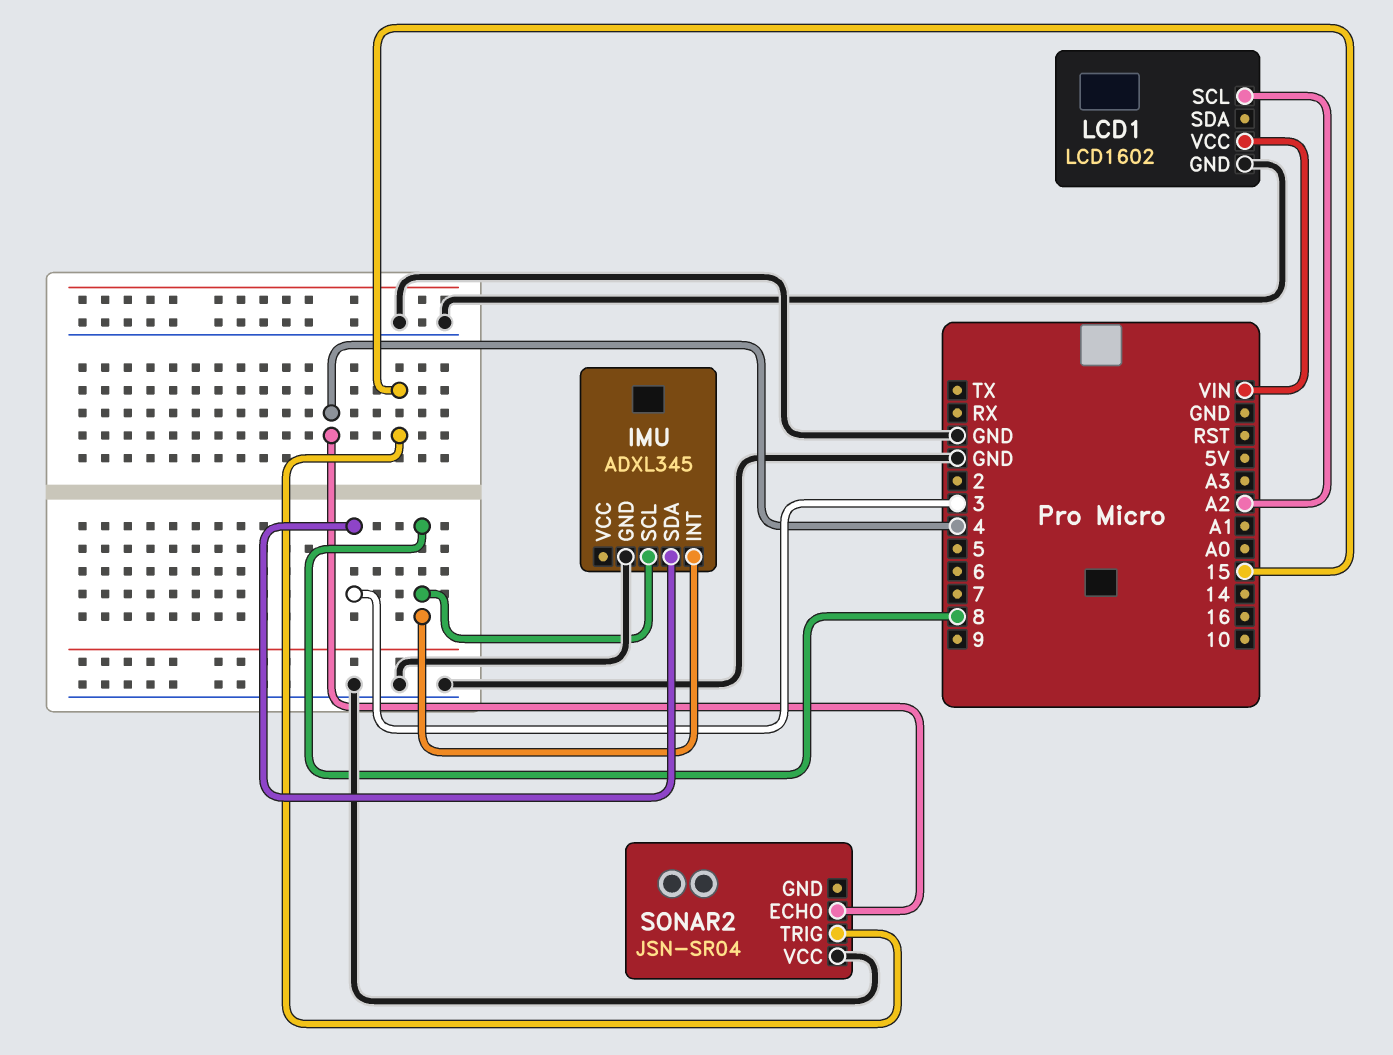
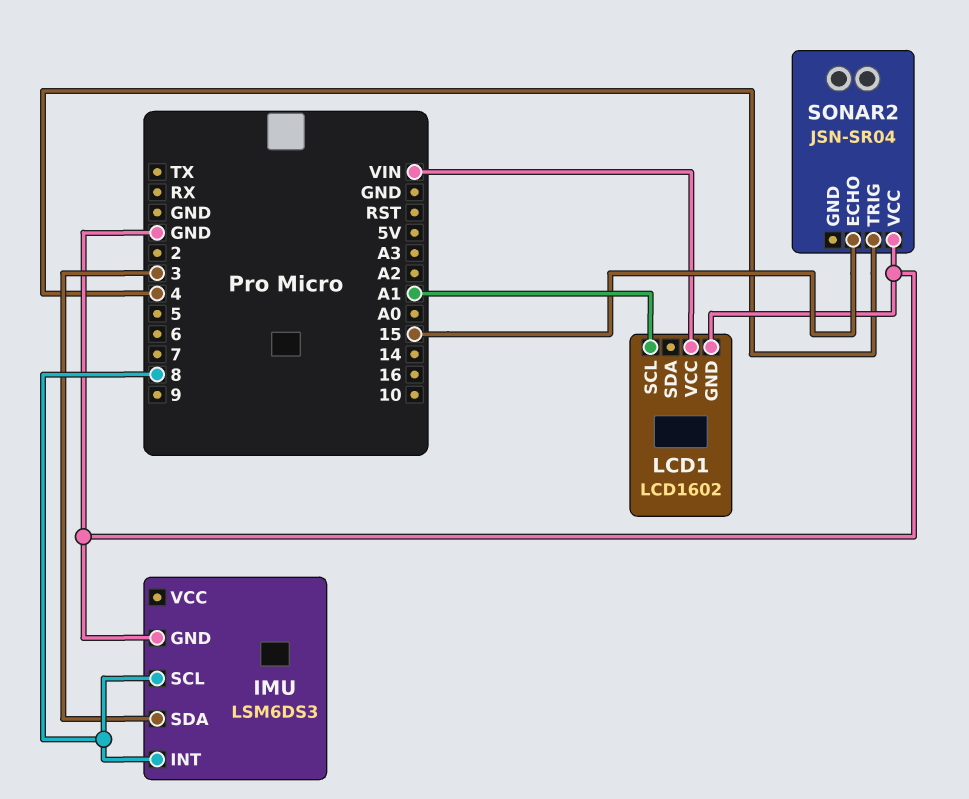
IMU: ADXL345 -> LSM6DS3
LCD1 pin SCL: A2 -> A1
SONAR2 pin ECHO: 4 -> 15
SONAR2 pin TRIG: 15 -> 4

